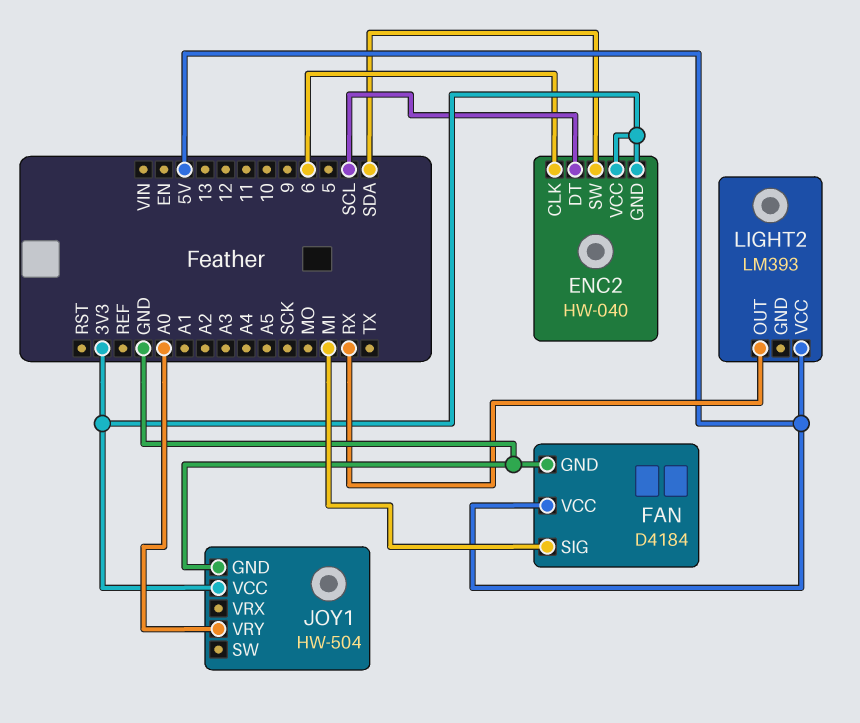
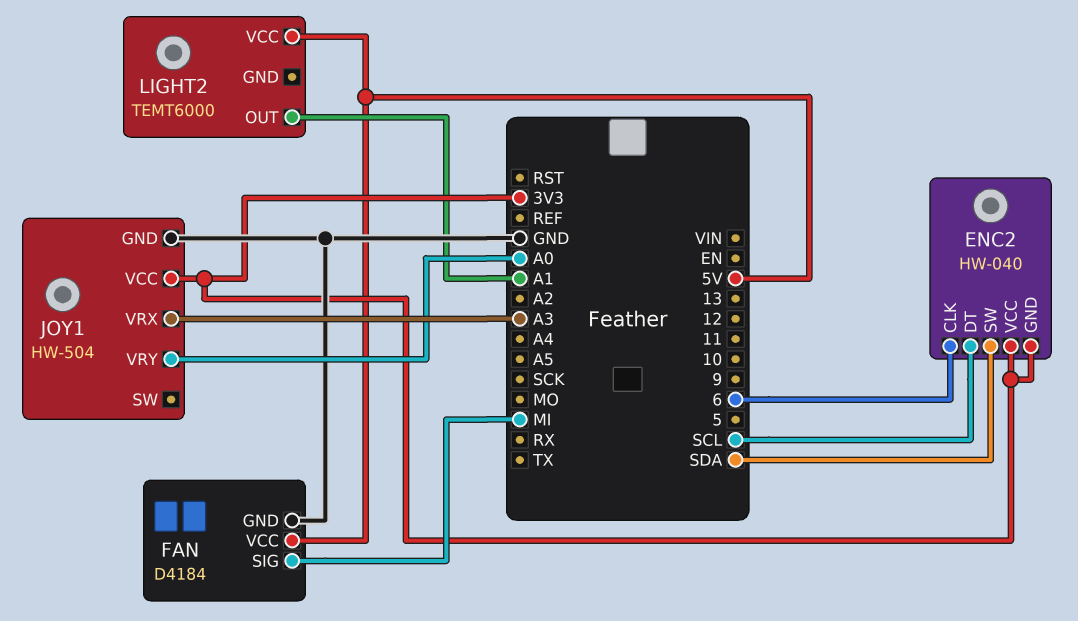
JOY1 pin VRX: none -> A3
LIGHT2: LM393 -> TEMT6000
LIGHT2 pin OUT: RX -> A1

